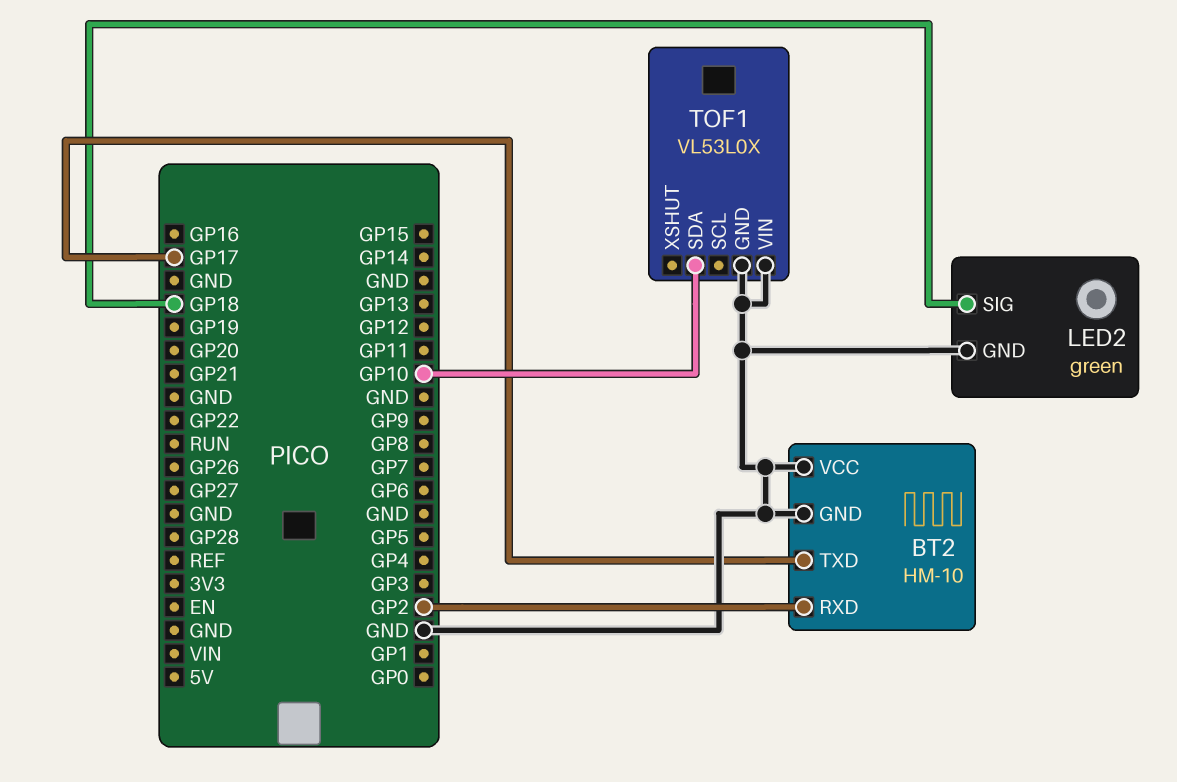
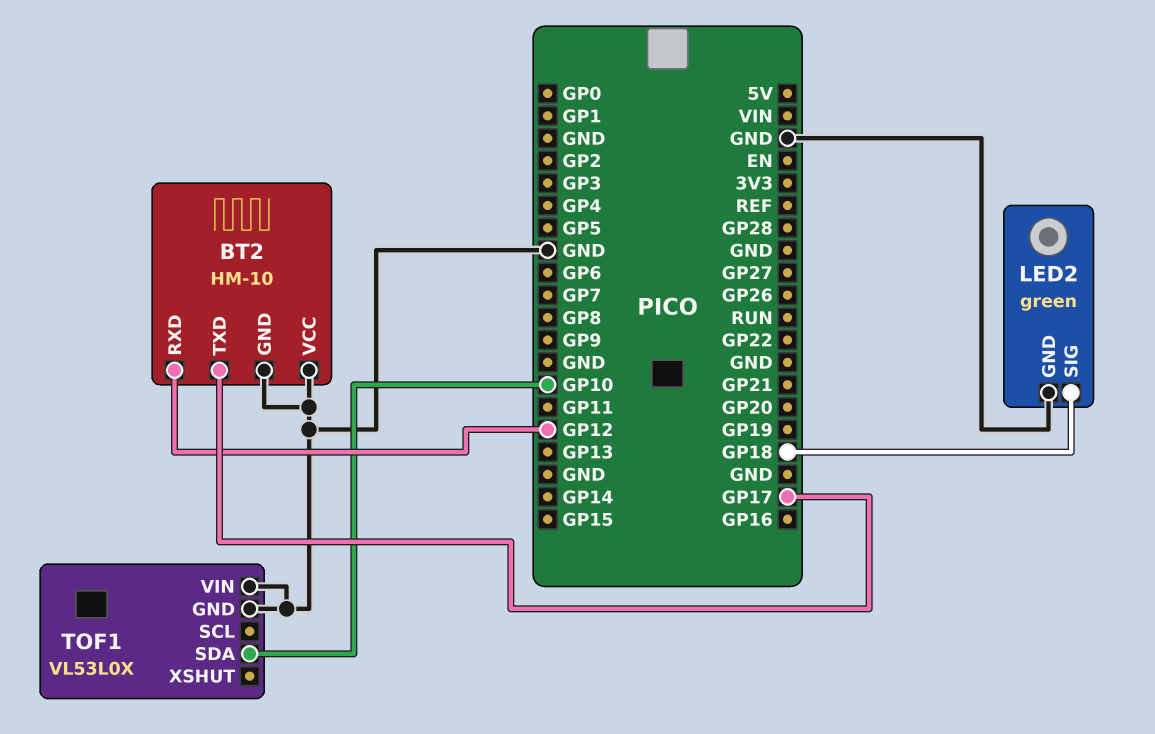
BT2 pin RXD: GP2 -> GP12

